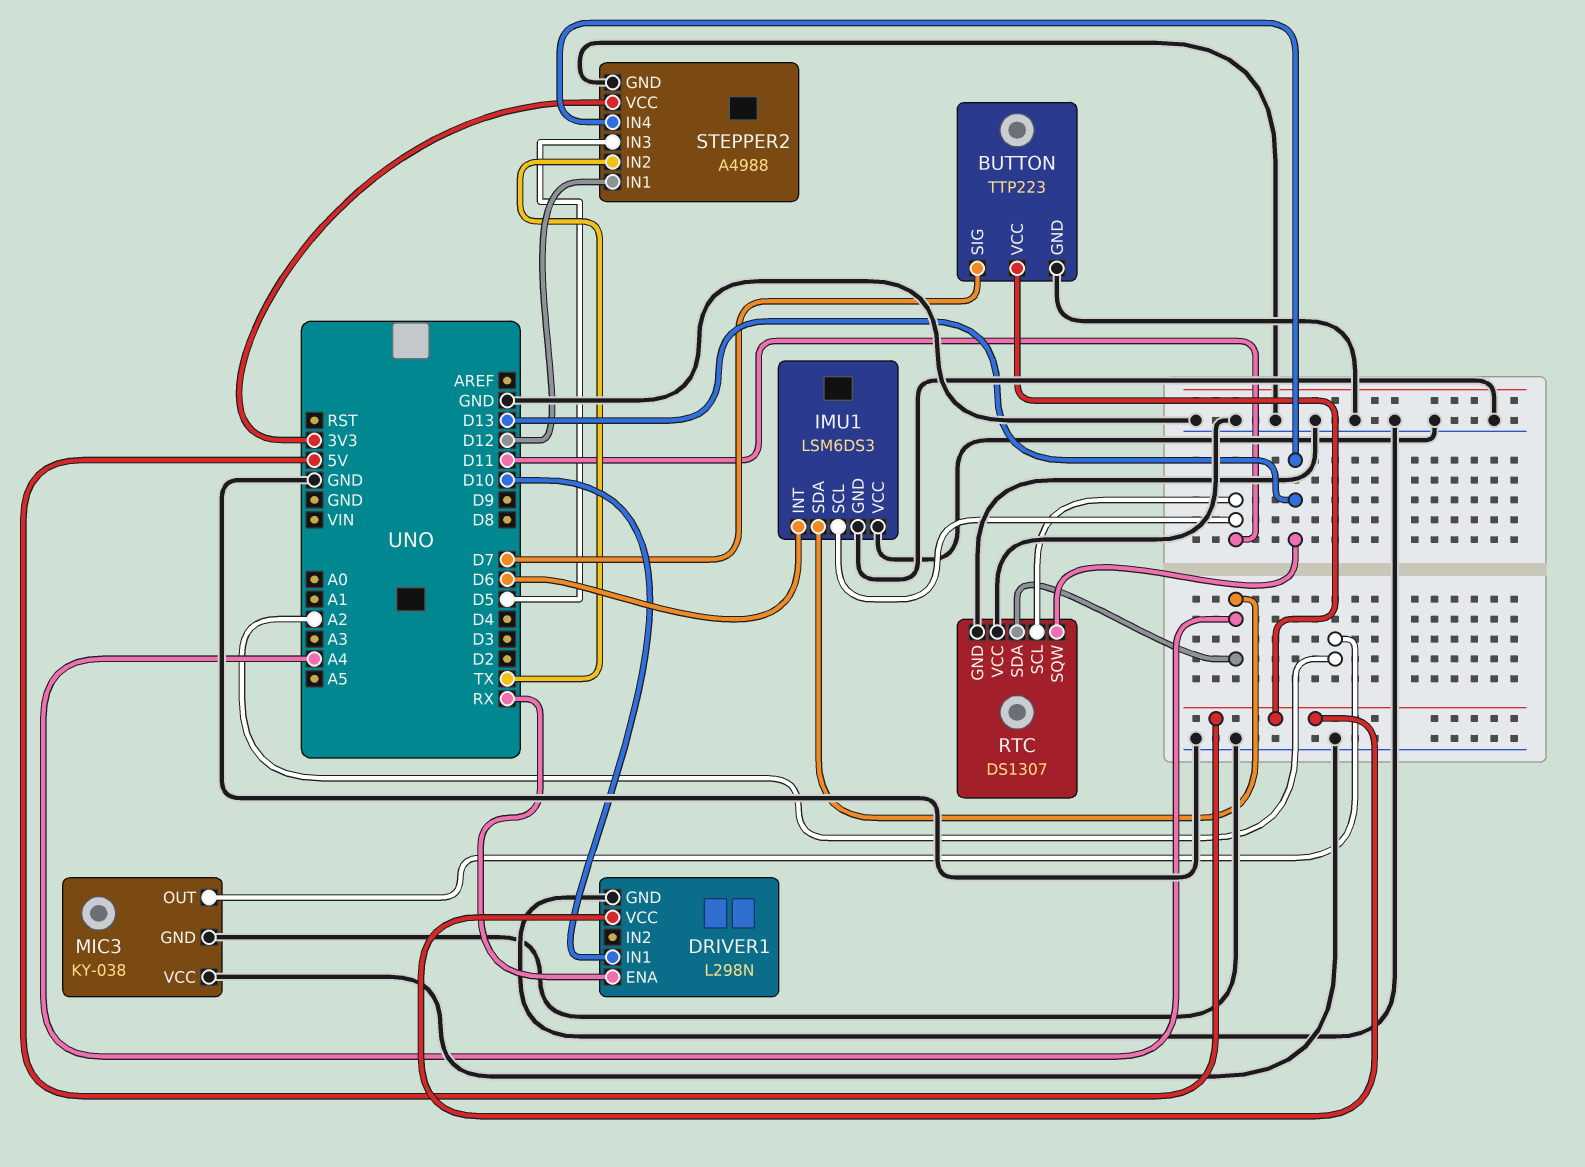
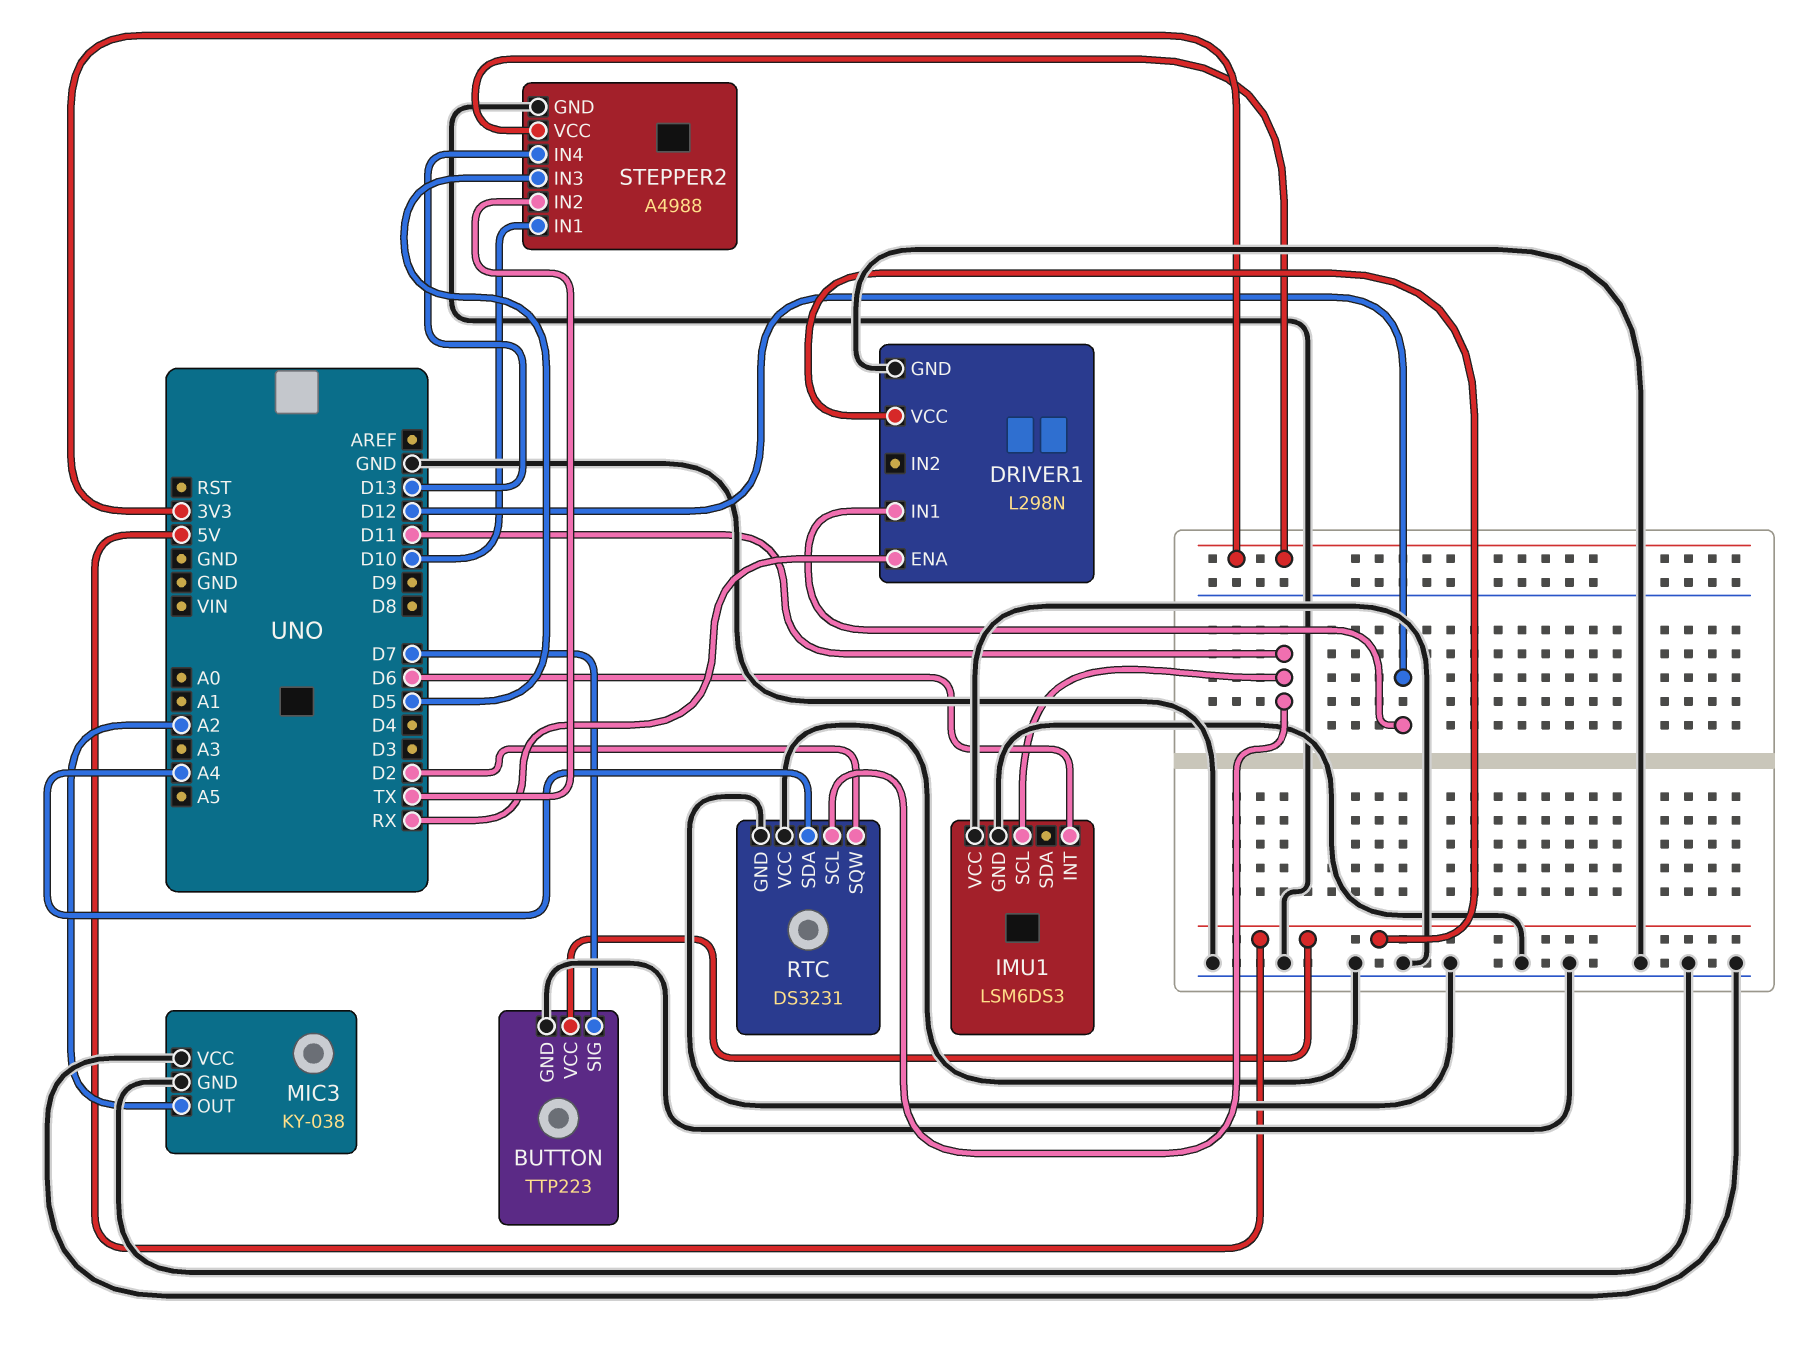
DRIVER1 pin IN1: D10 -> D12
IMU1 pin SDA: A4 -> none
RTC: DS1307 -> DS3231
RTC pin SQW: D13 -> D2
STEPPER2 pin IN1: D12 -> D10

